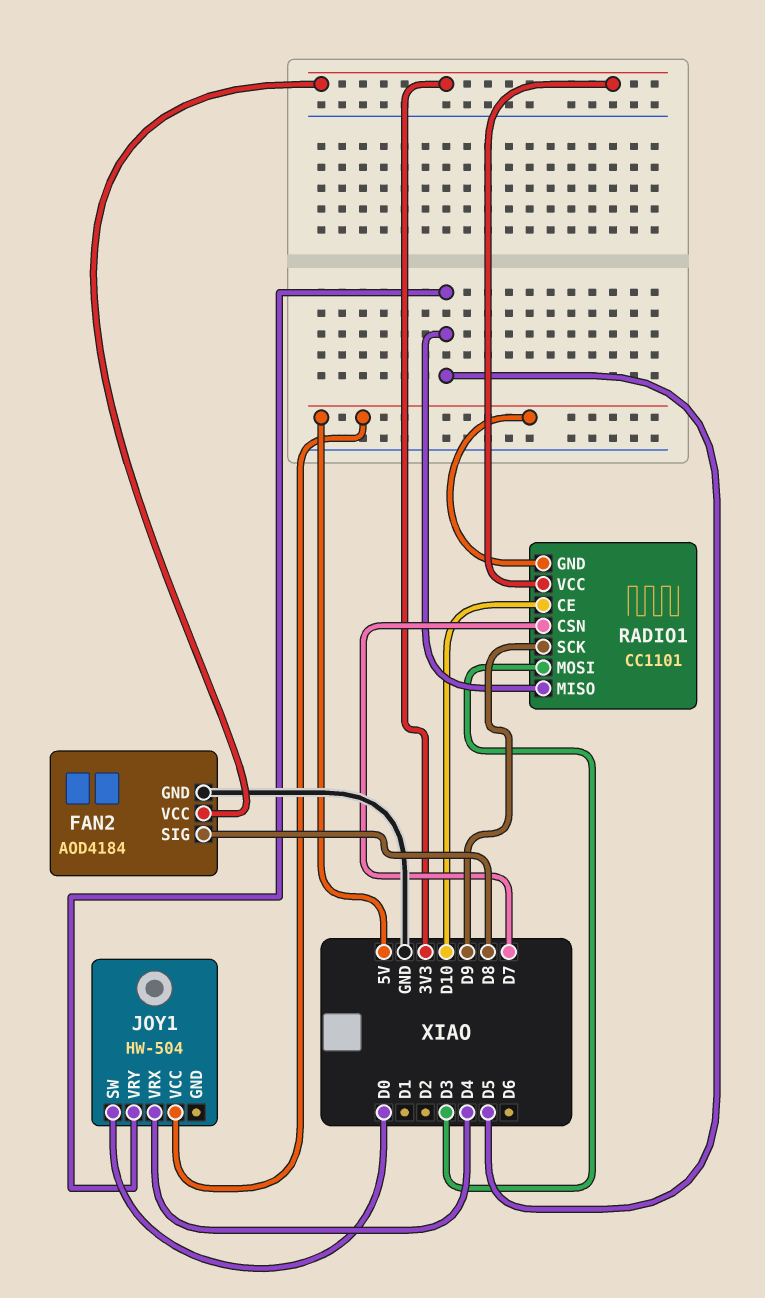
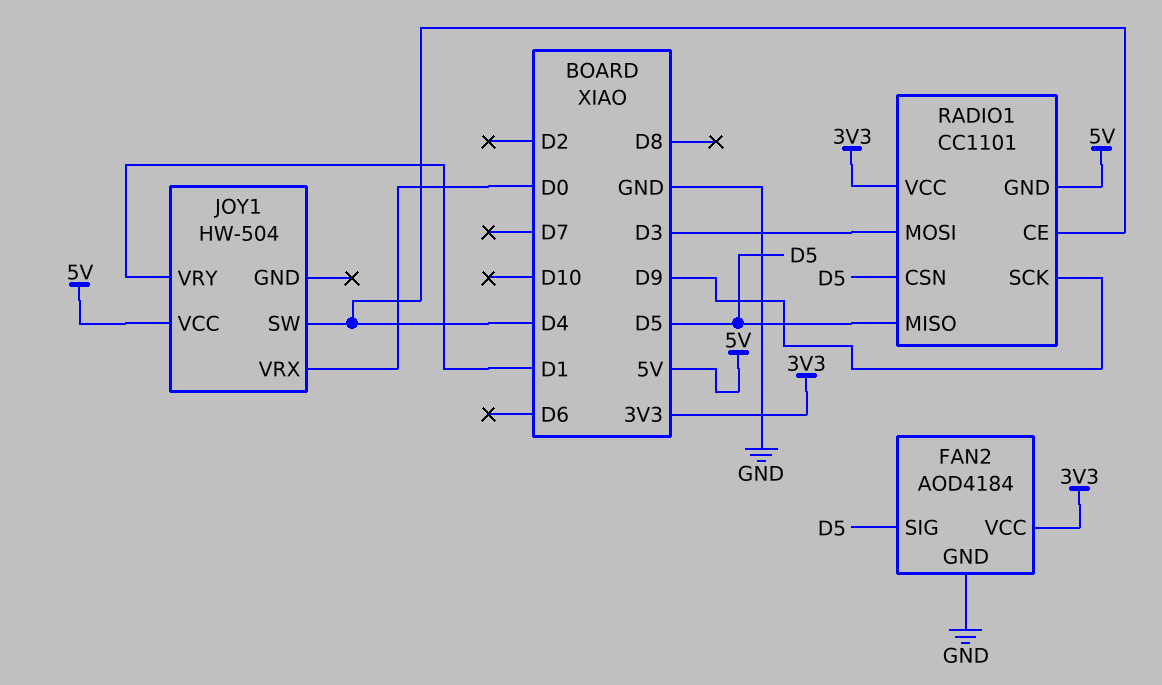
FAN2 pin SIG: D8 -> D5
JOY1 pin SW: D0 -> D4
JOY1 pin VRX: D4 -> D0
JOY1 pin VRY: D5 -> D1
RADIO1 pin CE: D10 -> D4
RADIO1 pin CSN: D7 -> D5

